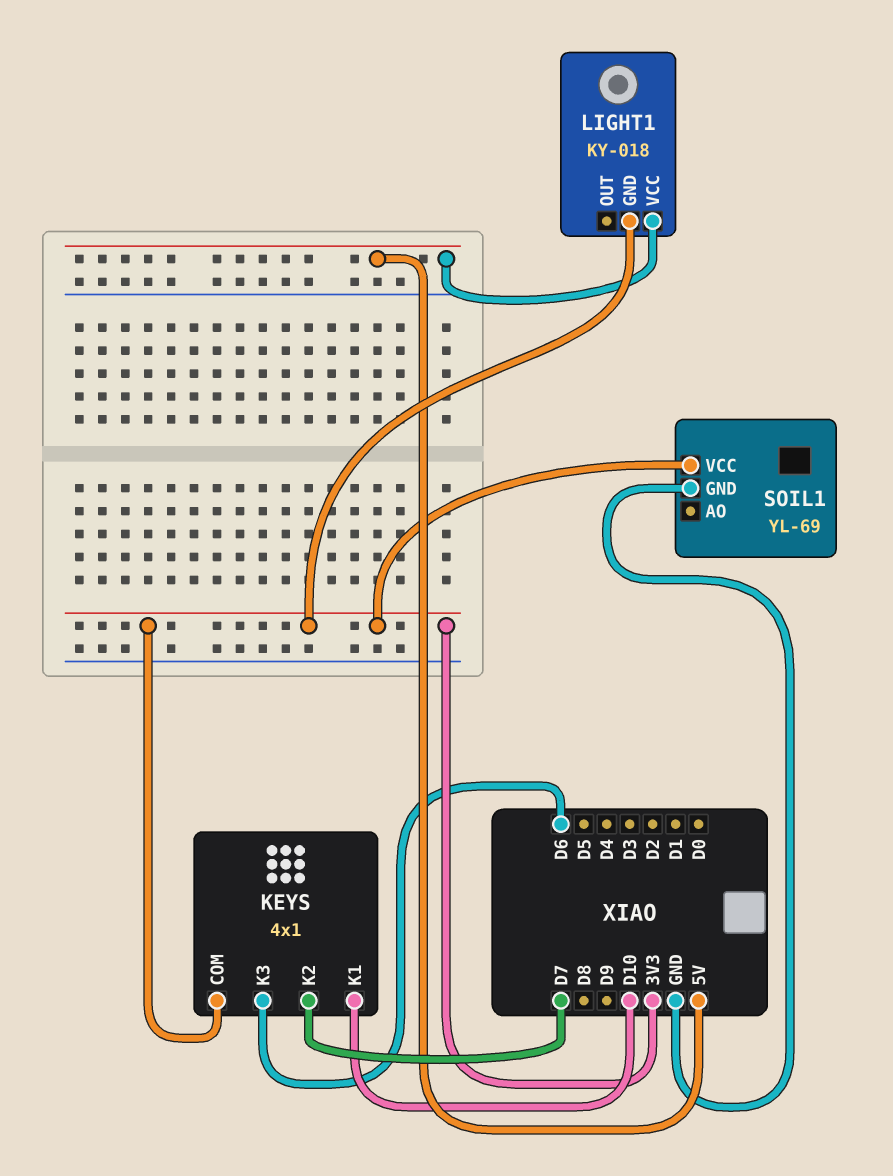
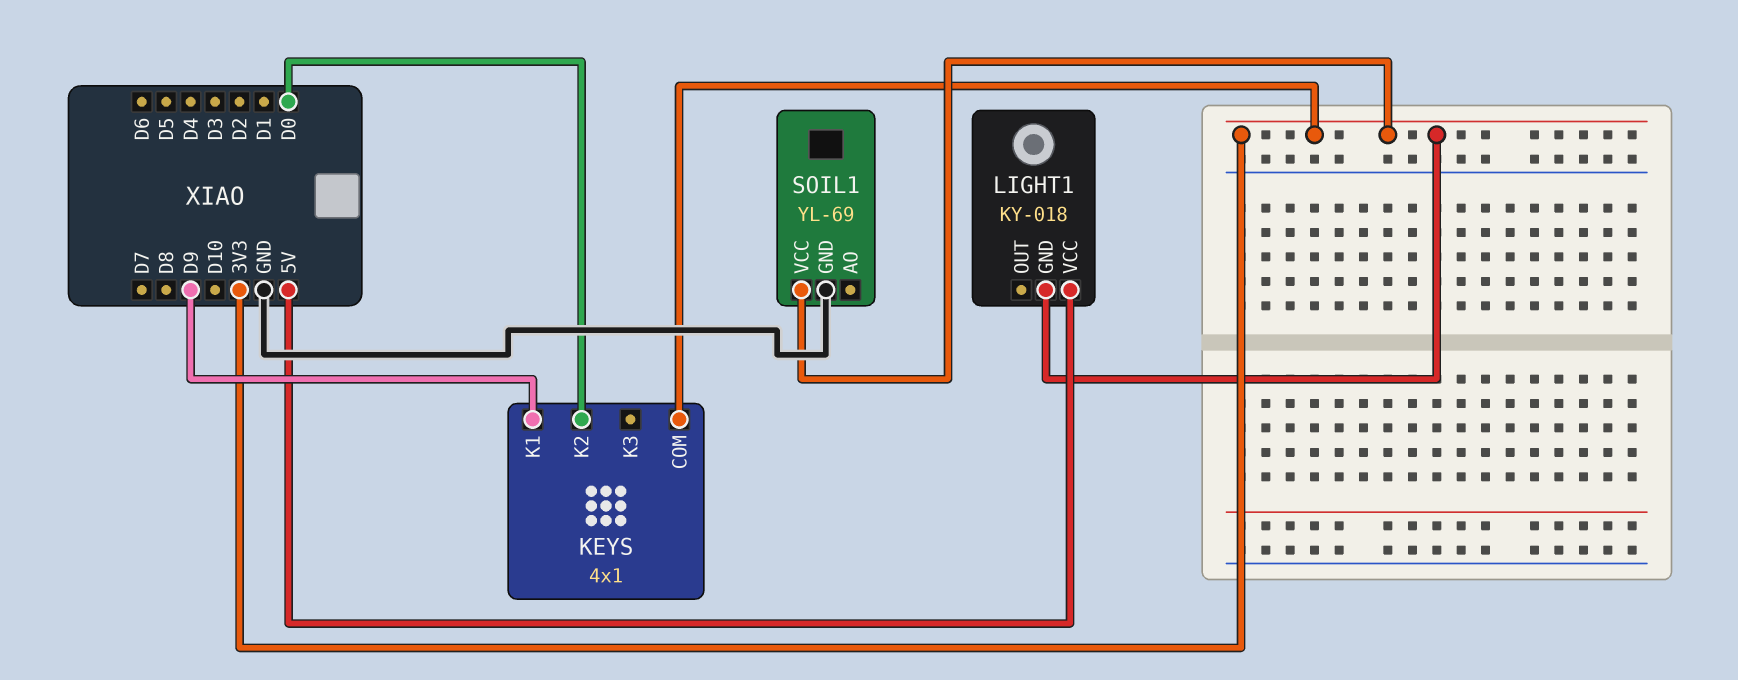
KEYS pin K1: D10 -> D9
KEYS pin K2: D7 -> D0
KEYS pin K3: D6 -> none

